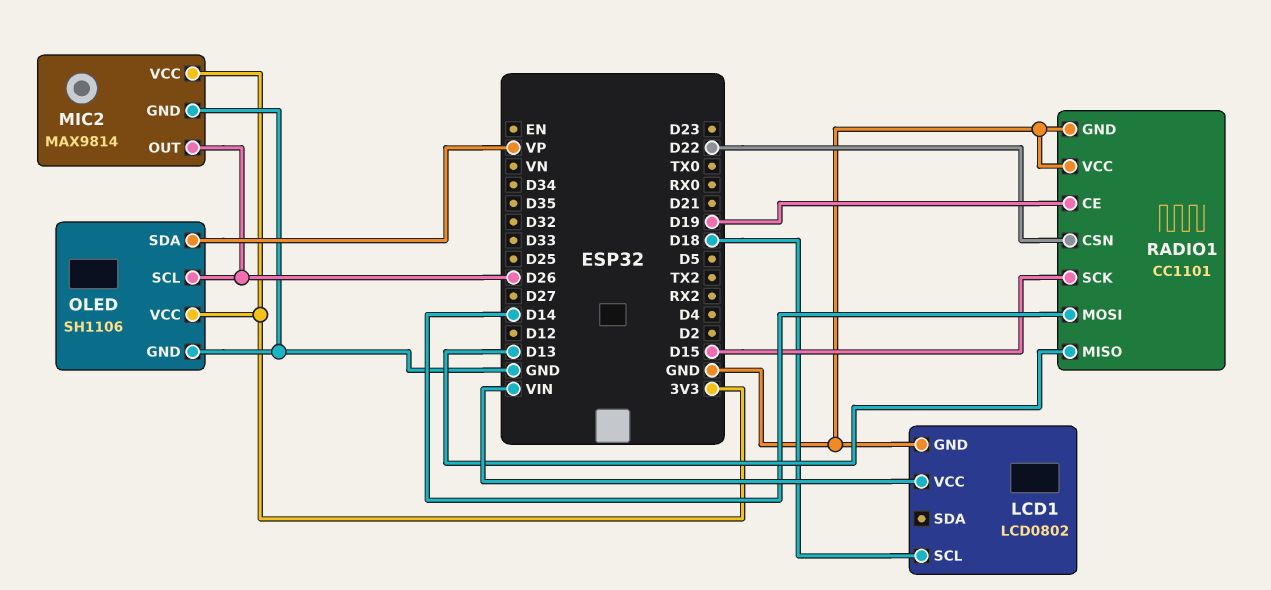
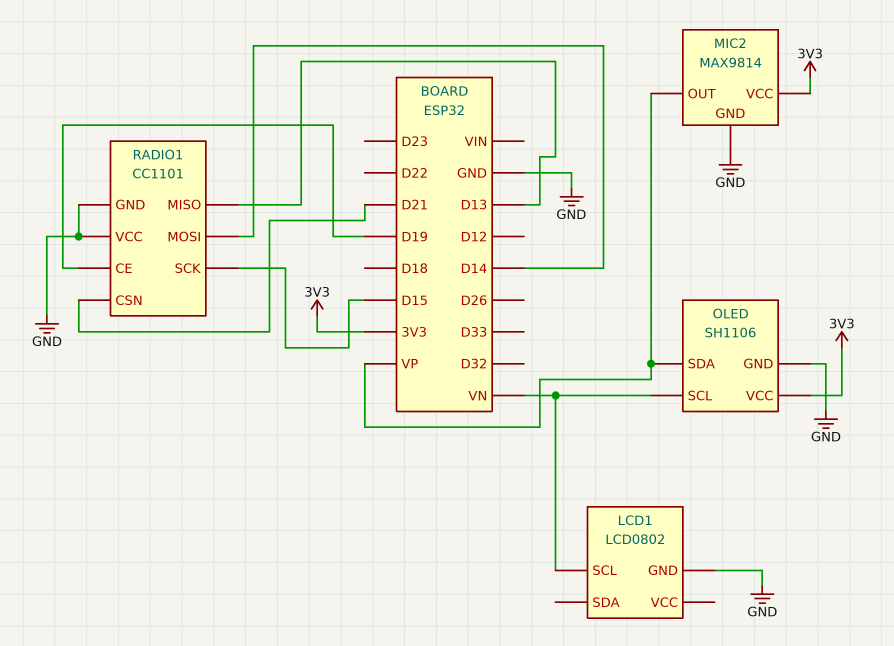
LCD1 pin SCL: D18 -> VN
LCD1 pin VCC: VIN -> none
MIC2 pin OUT: D26 -> VP
OLED pin SCL: D26 -> VN
RADIO1 pin CSN: D22 -> D21

